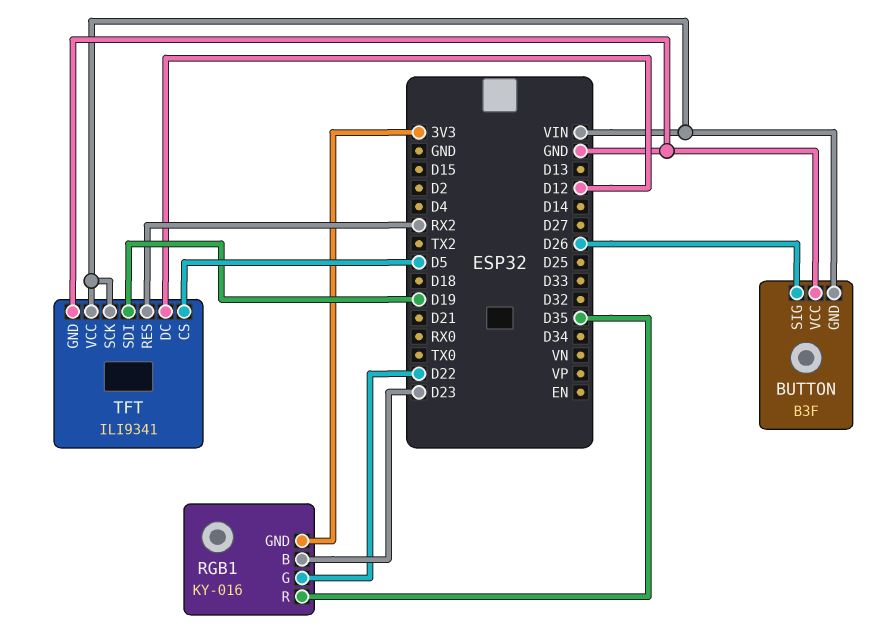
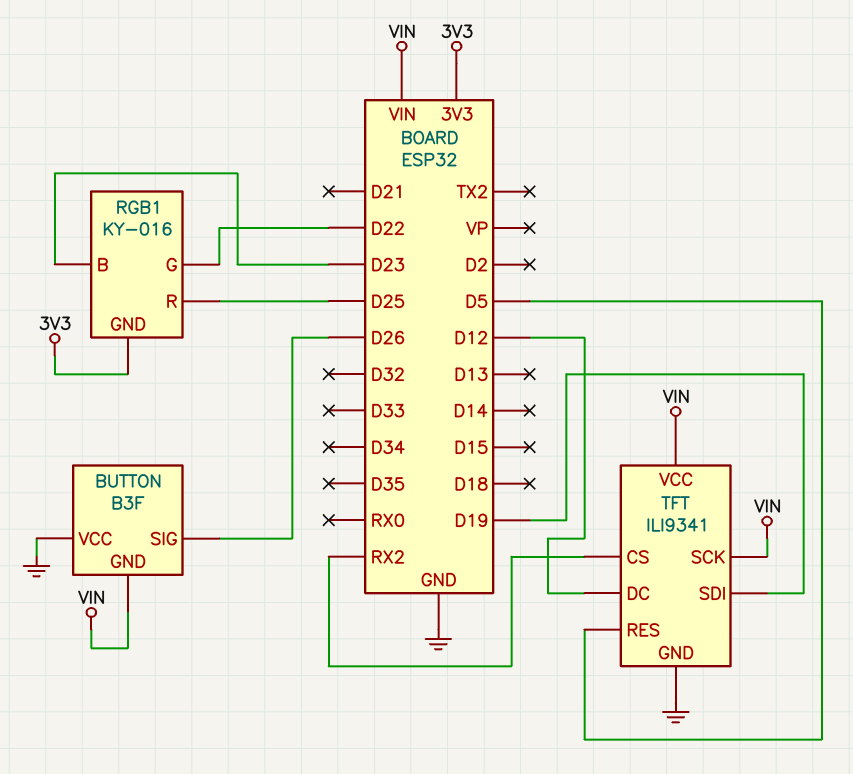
RGB1 pin R: D35 -> D25
TFT pin CS: D5 -> RX2
TFT pin RES: RX2 -> D5

